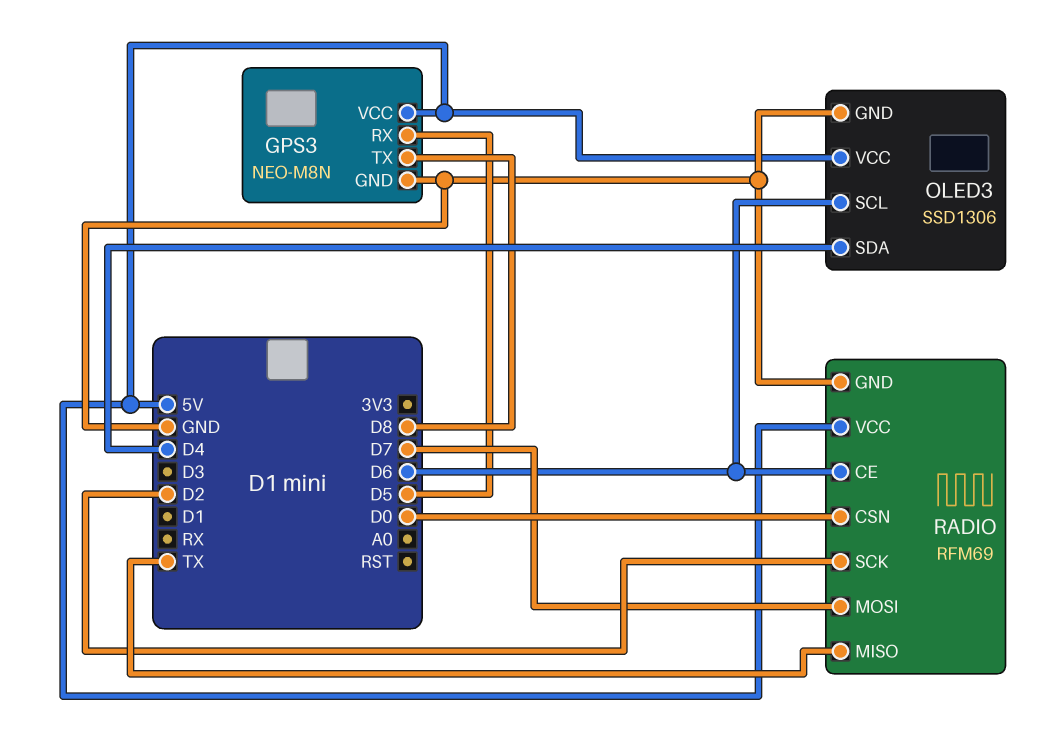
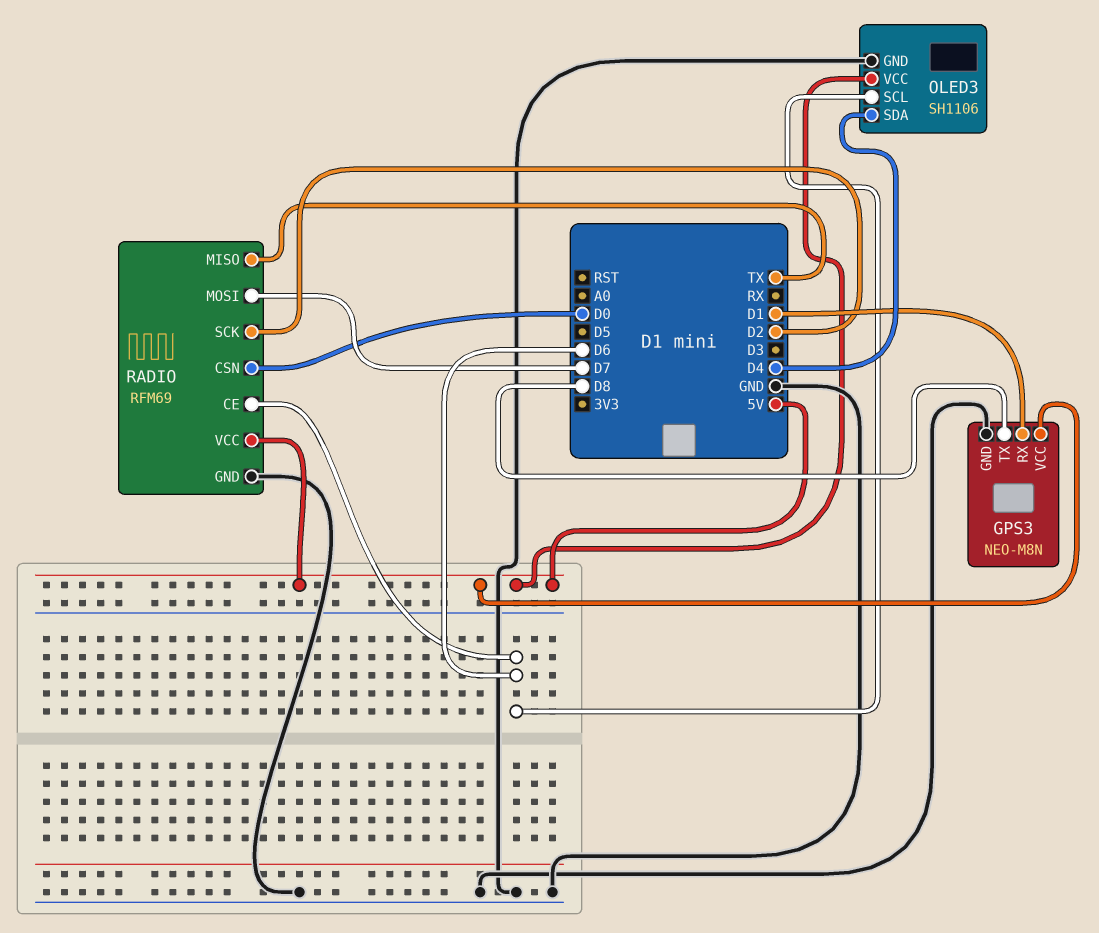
GPS3 pin RX: D5 -> D1
OLED3: SSD1306 -> SH1106

